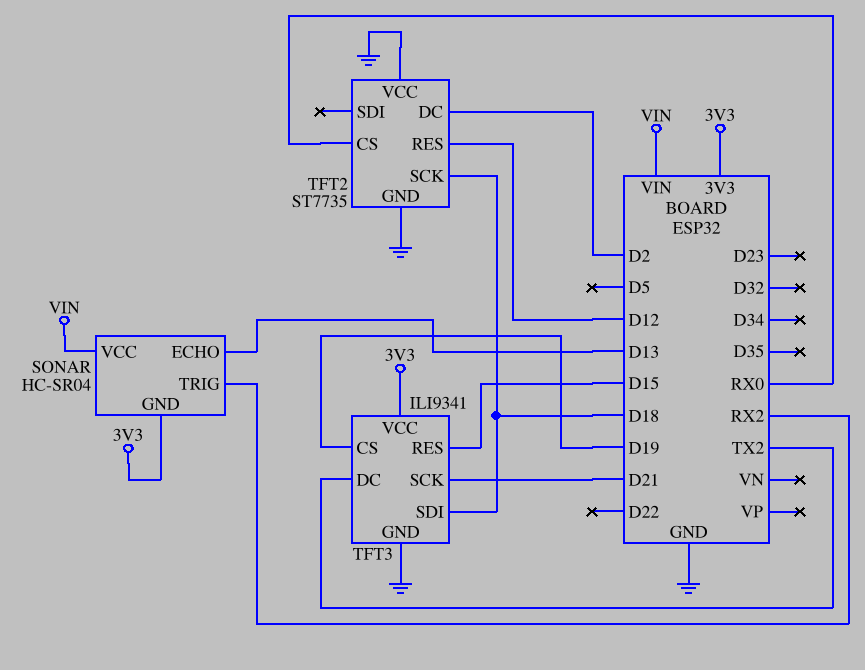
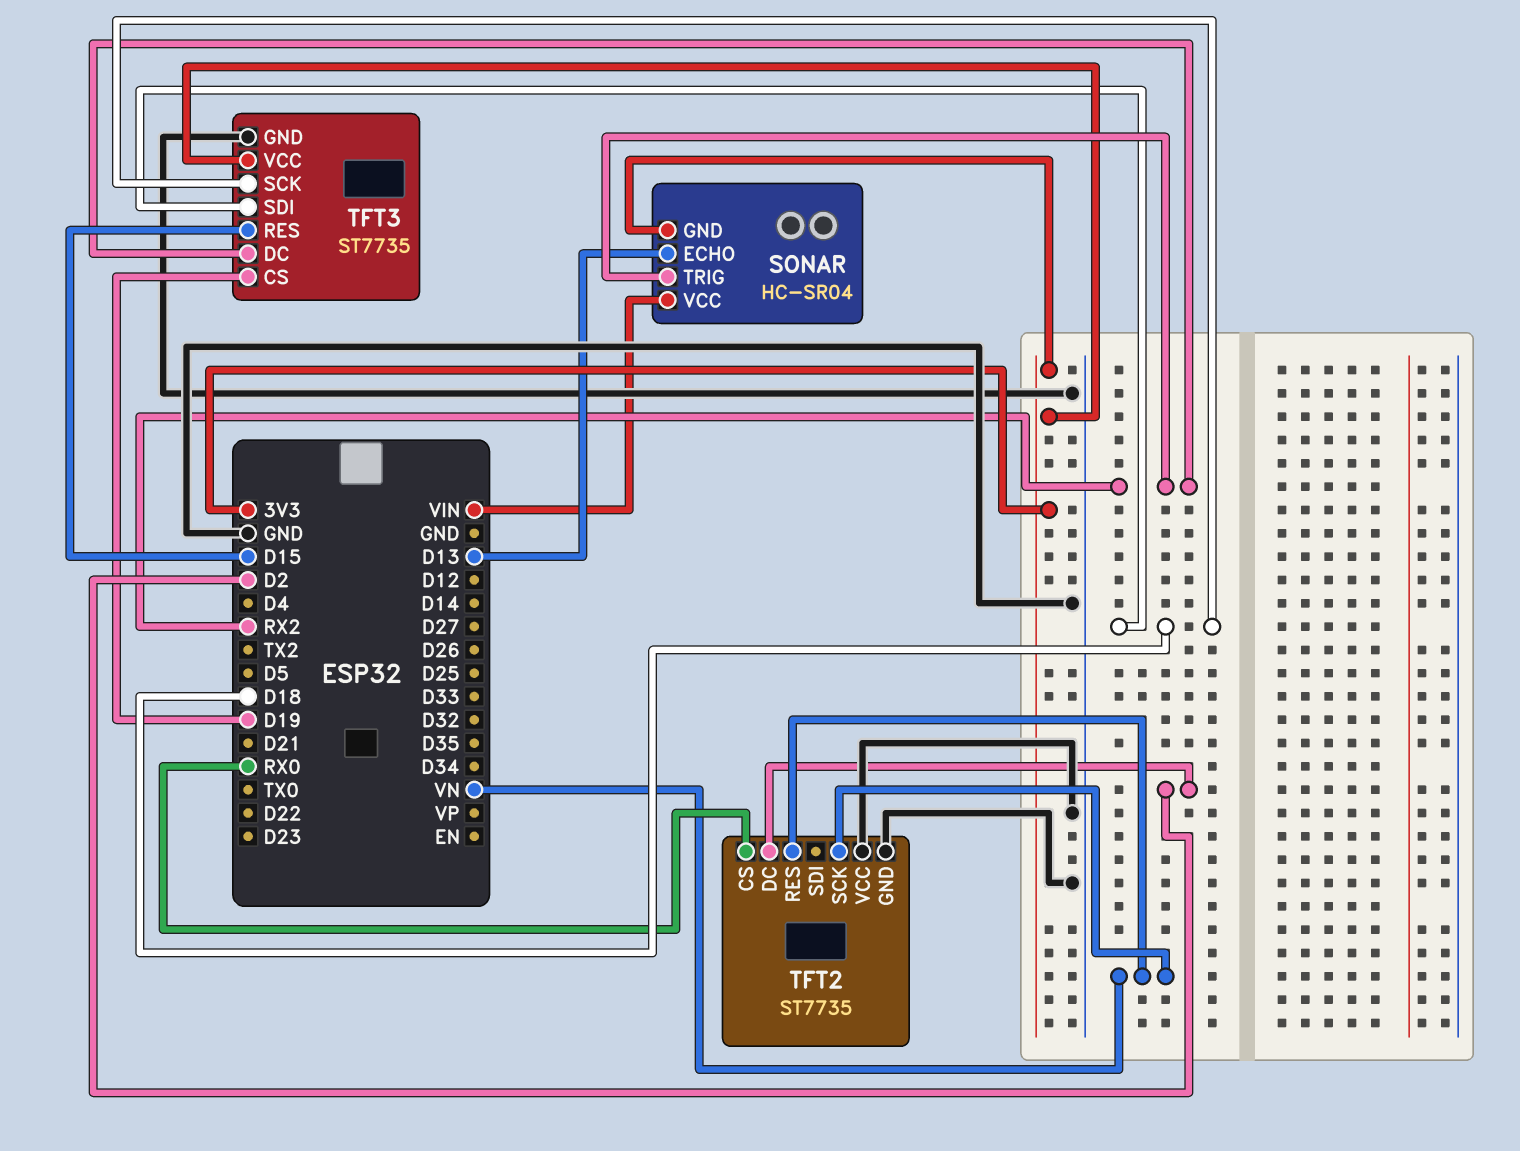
TFT2 pin RES: D12 -> VN
TFT2 pin SCK: D18 -> VN
TFT3: ILI9341 -> ST7735
TFT3 pin DC: TX2 -> RX2
TFT3 pin SCK: D21 -> D18

